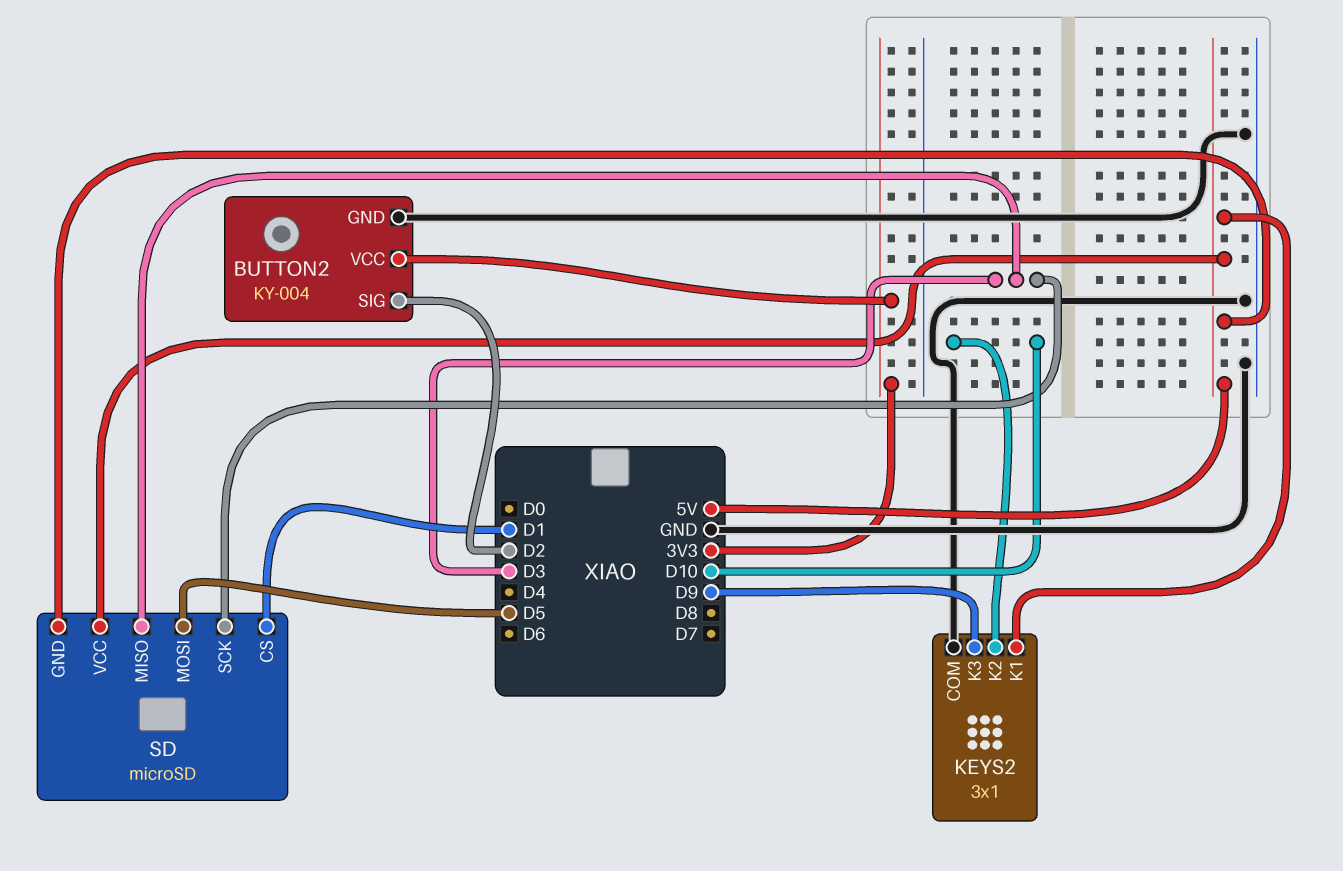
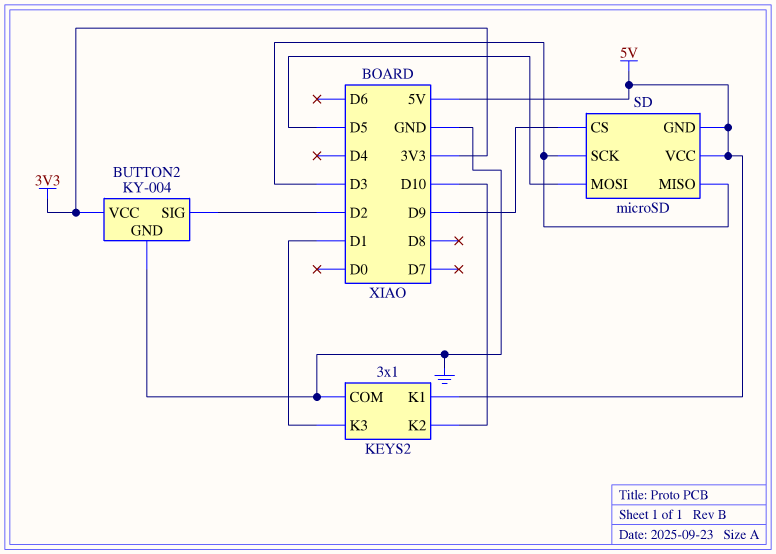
KEYS2 pin K3: D9 -> D1
SD pin CS: D1 -> D9

